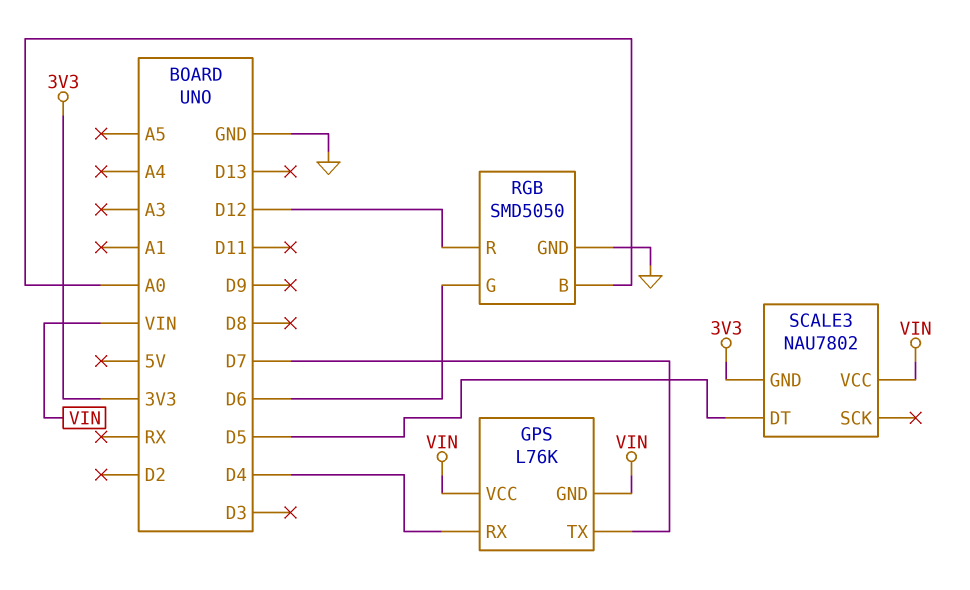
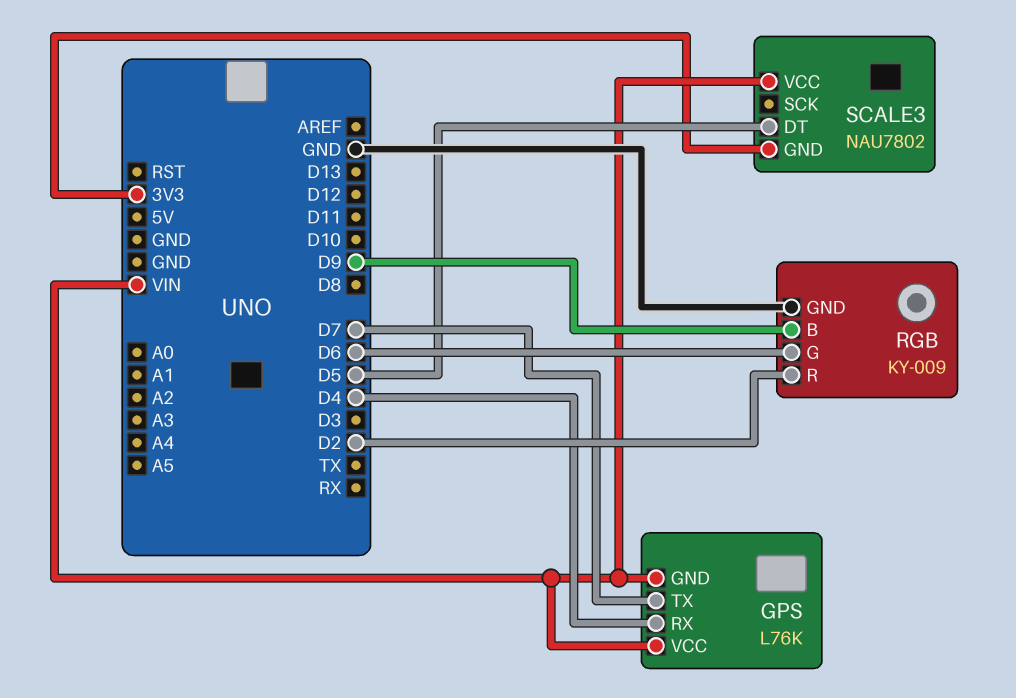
RGB: SMD5050 -> KY-009
RGB pin B: A0 -> D9
RGB pin R: D12 -> D2

